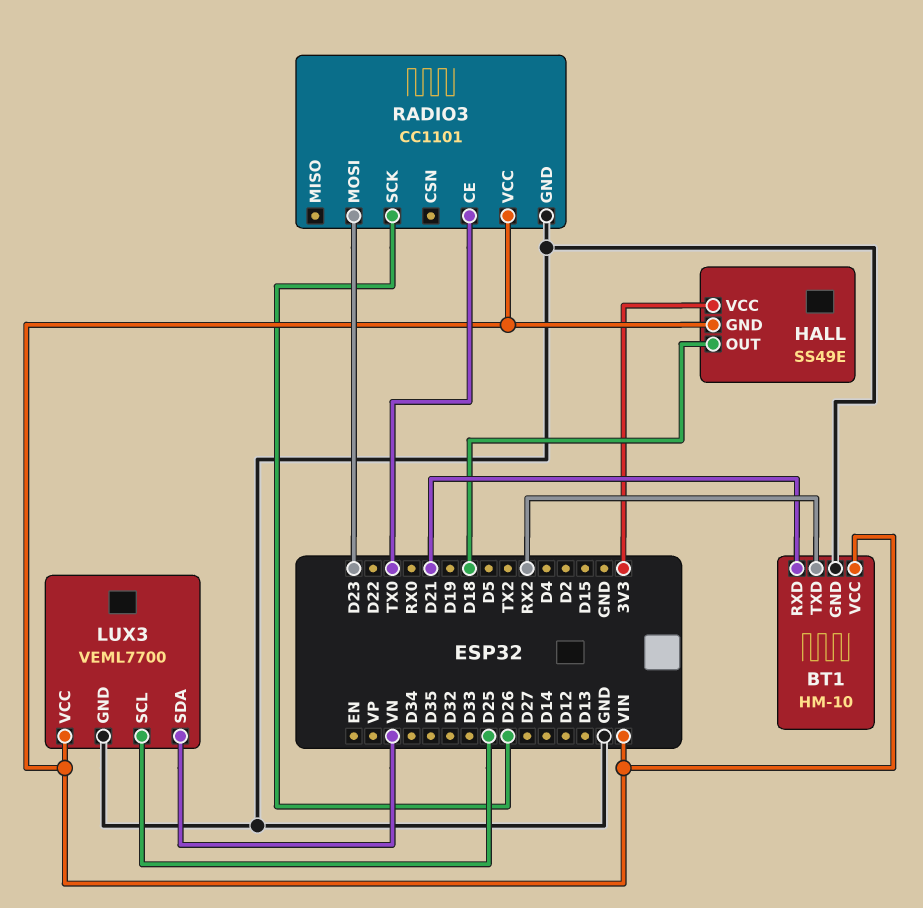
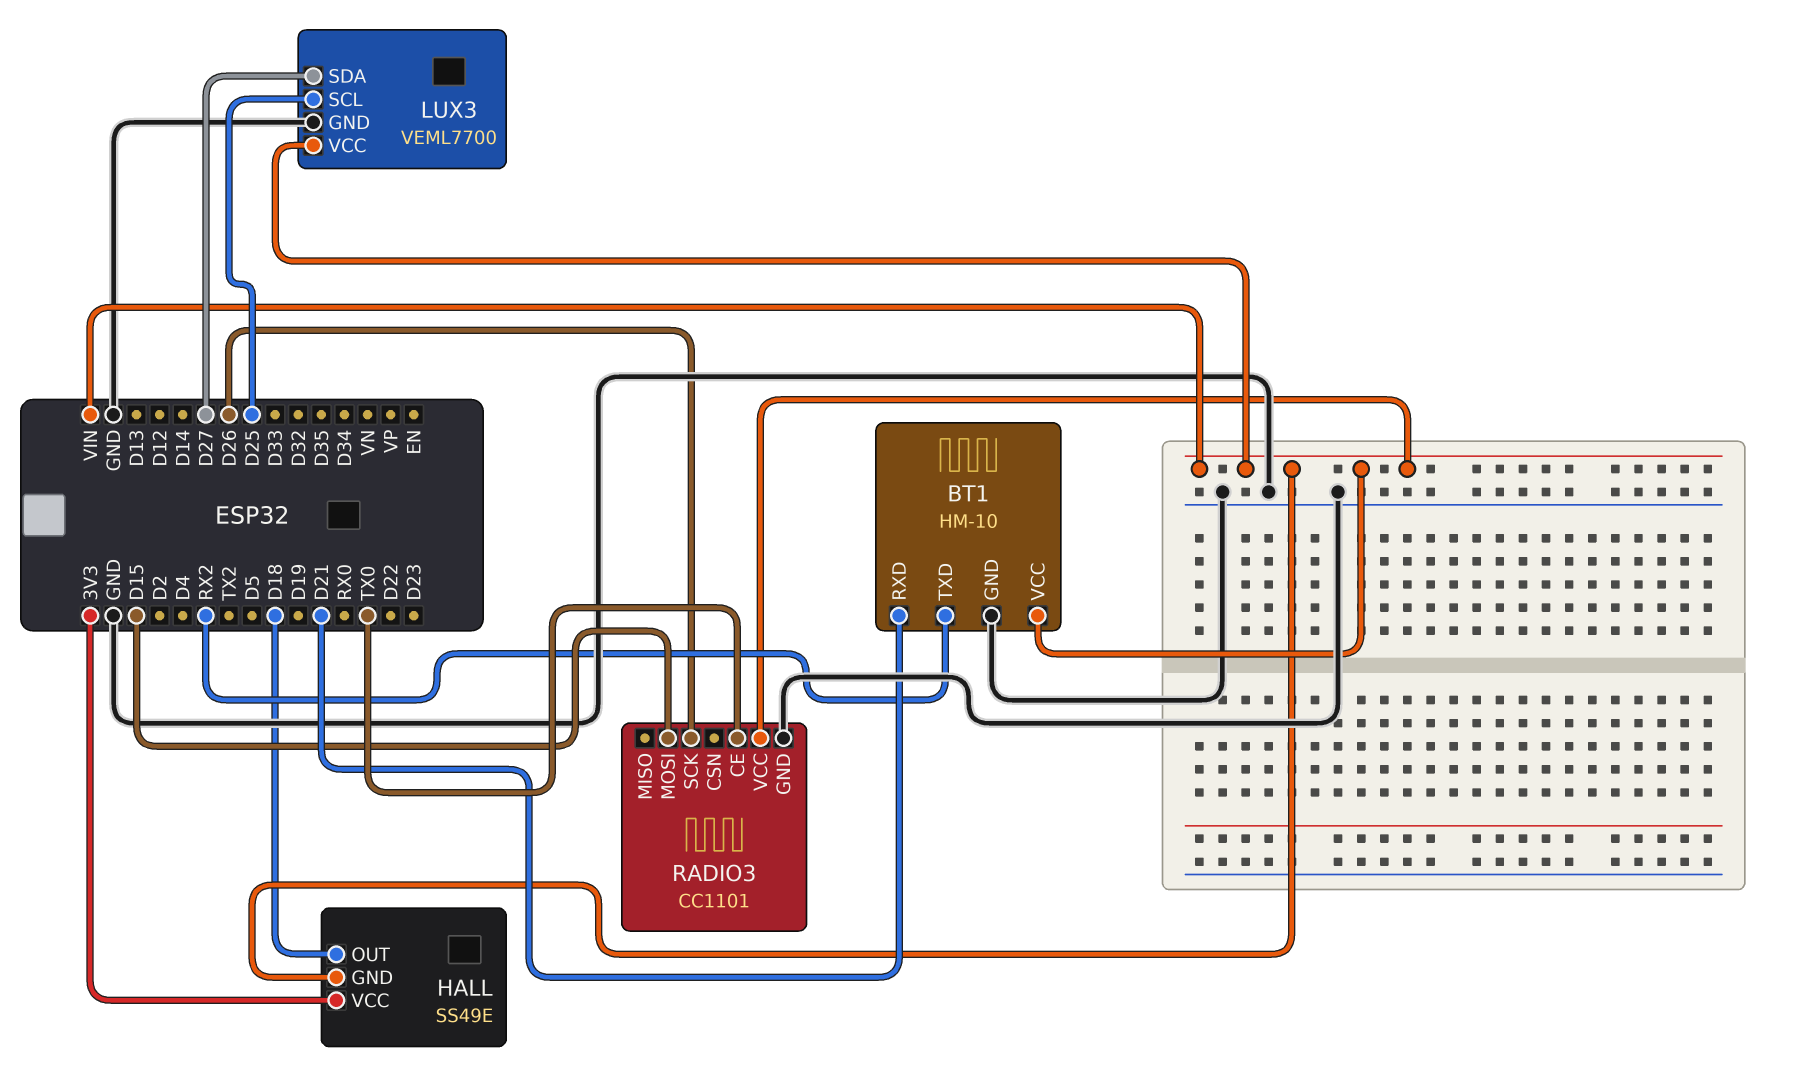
LUX3 pin SDA: VN -> D27
RADIO3 pin MOSI: D23 -> D15

